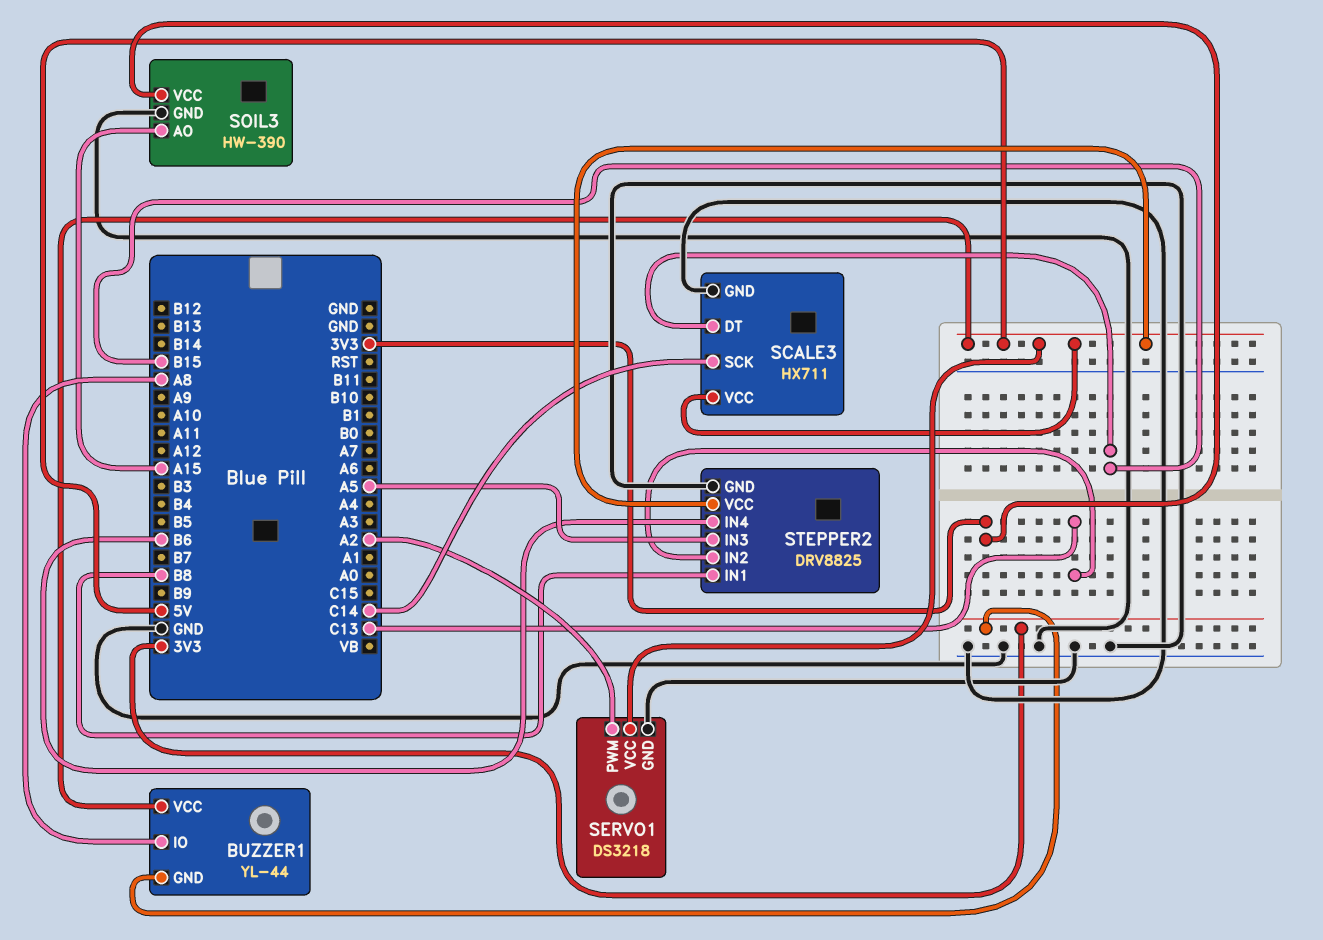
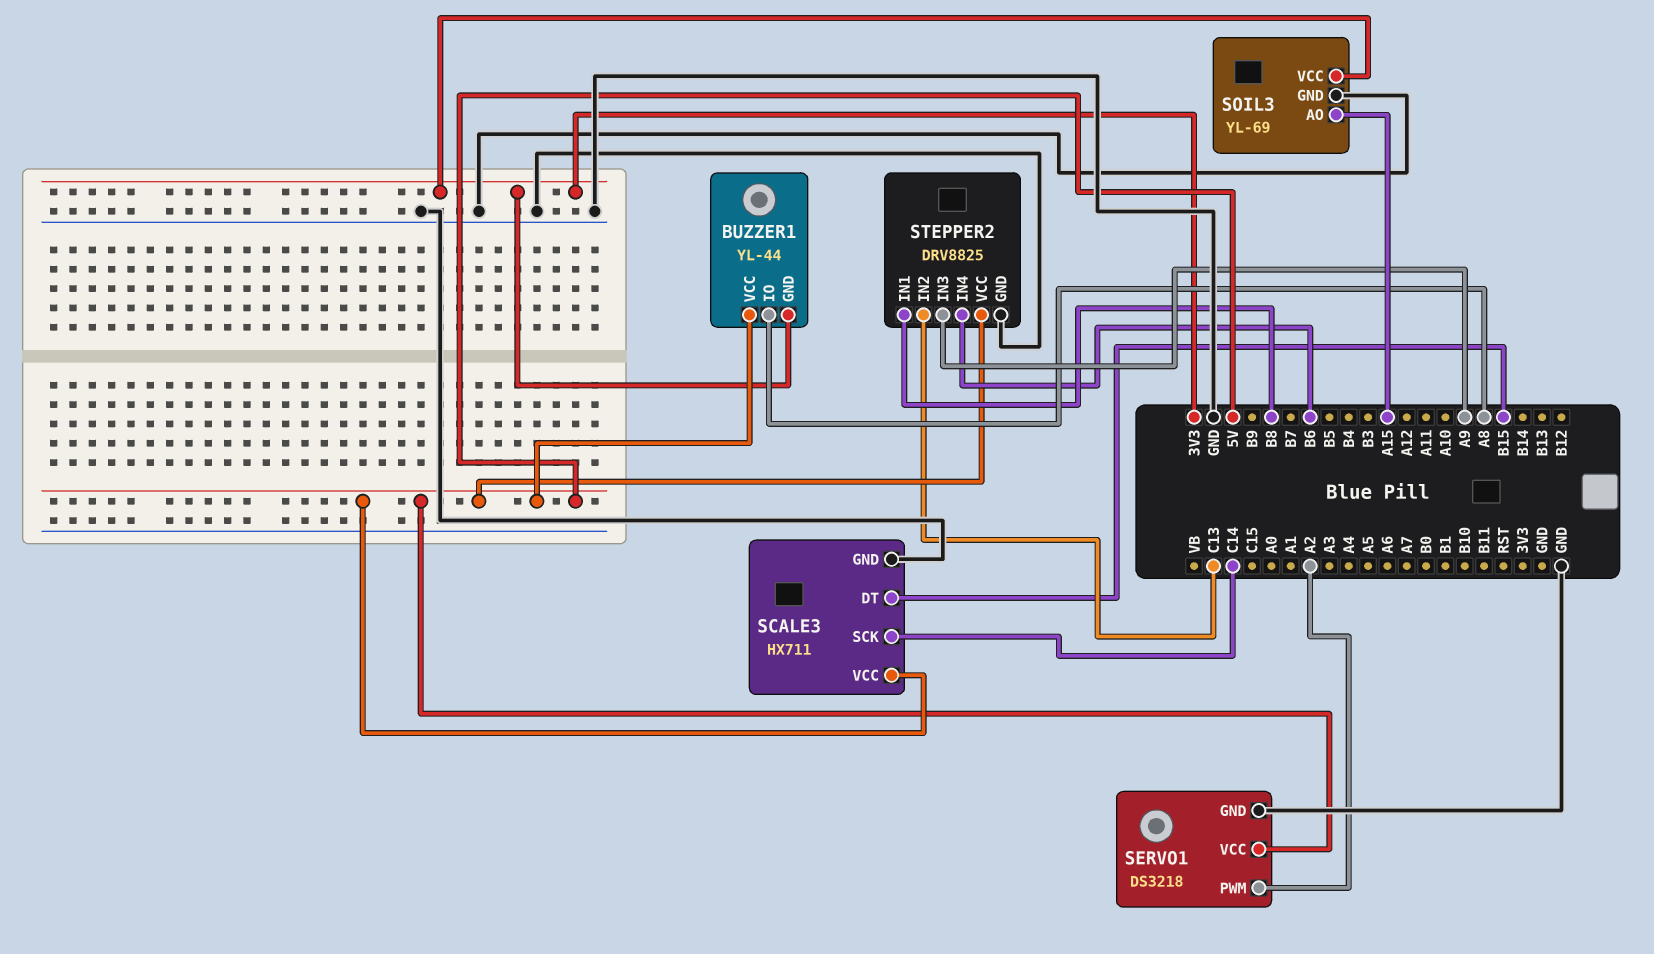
SOIL3: HW-390 -> YL-69
STEPPER2 pin IN3: A5 -> A9

